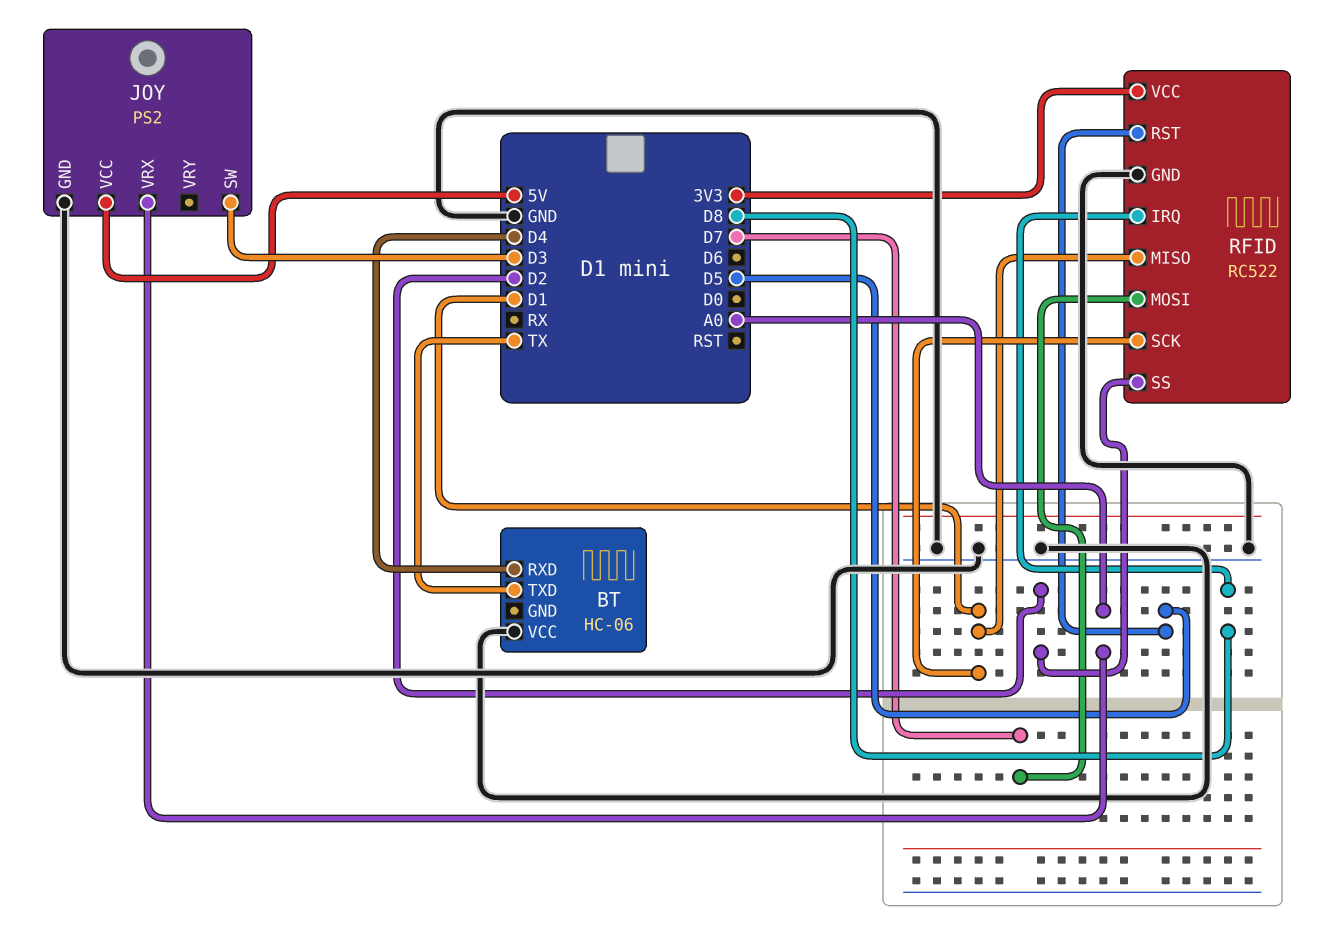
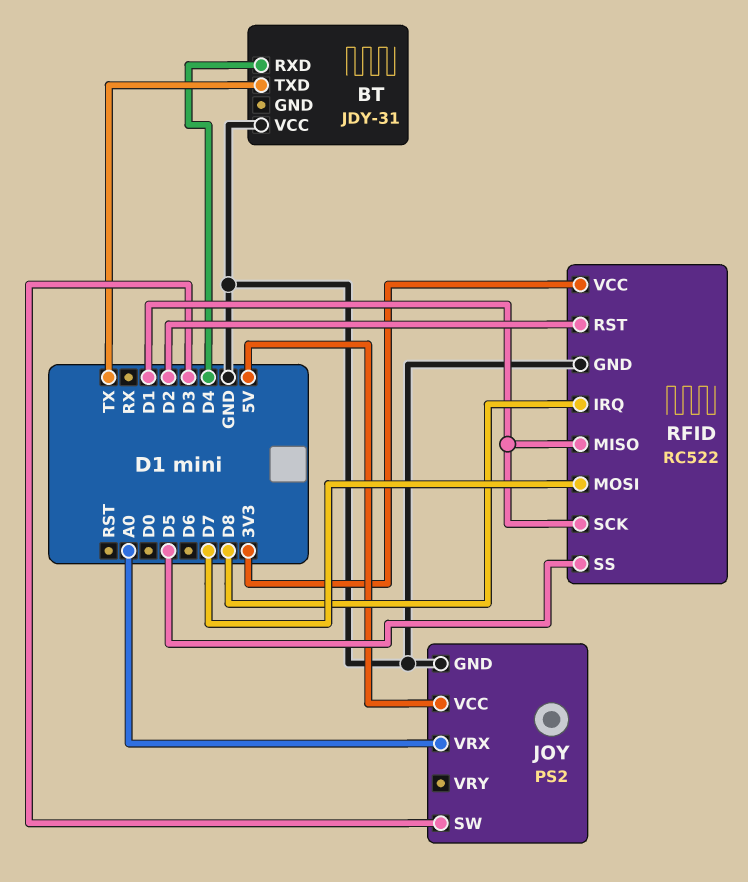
BT: HC-06 -> JDY-31
RFID pin RST: D5 -> D2
RFID pin SS: D2 -> D5

